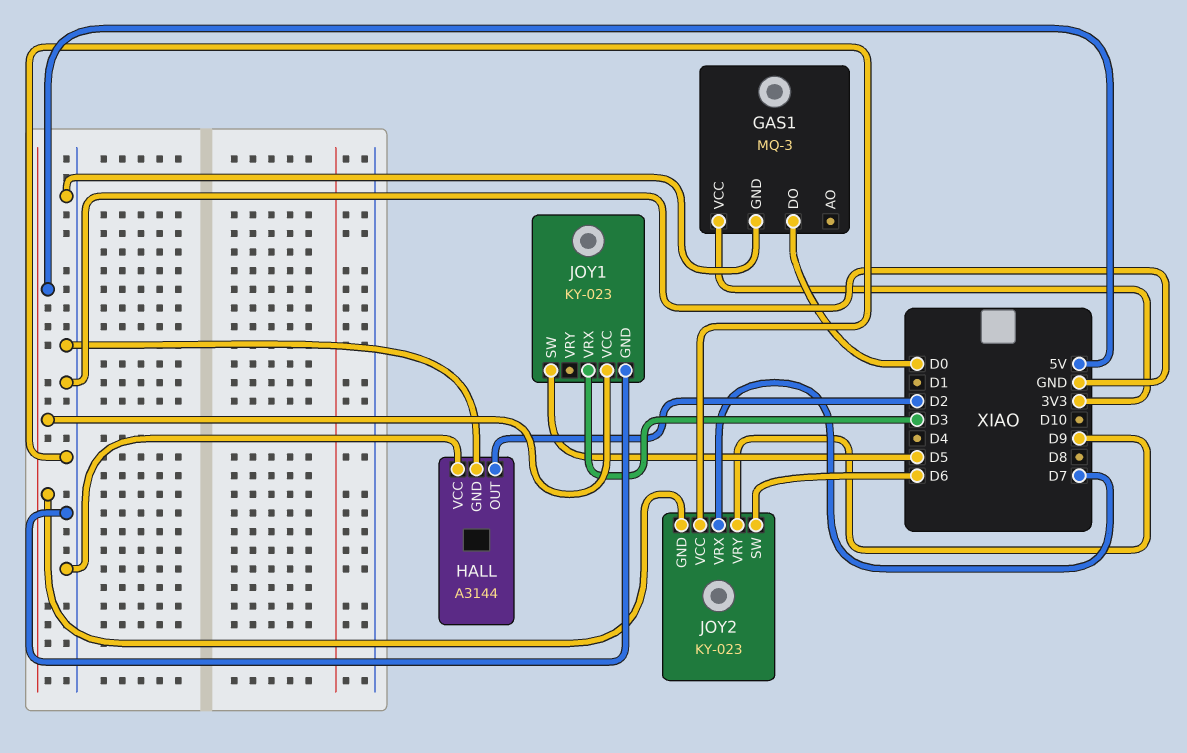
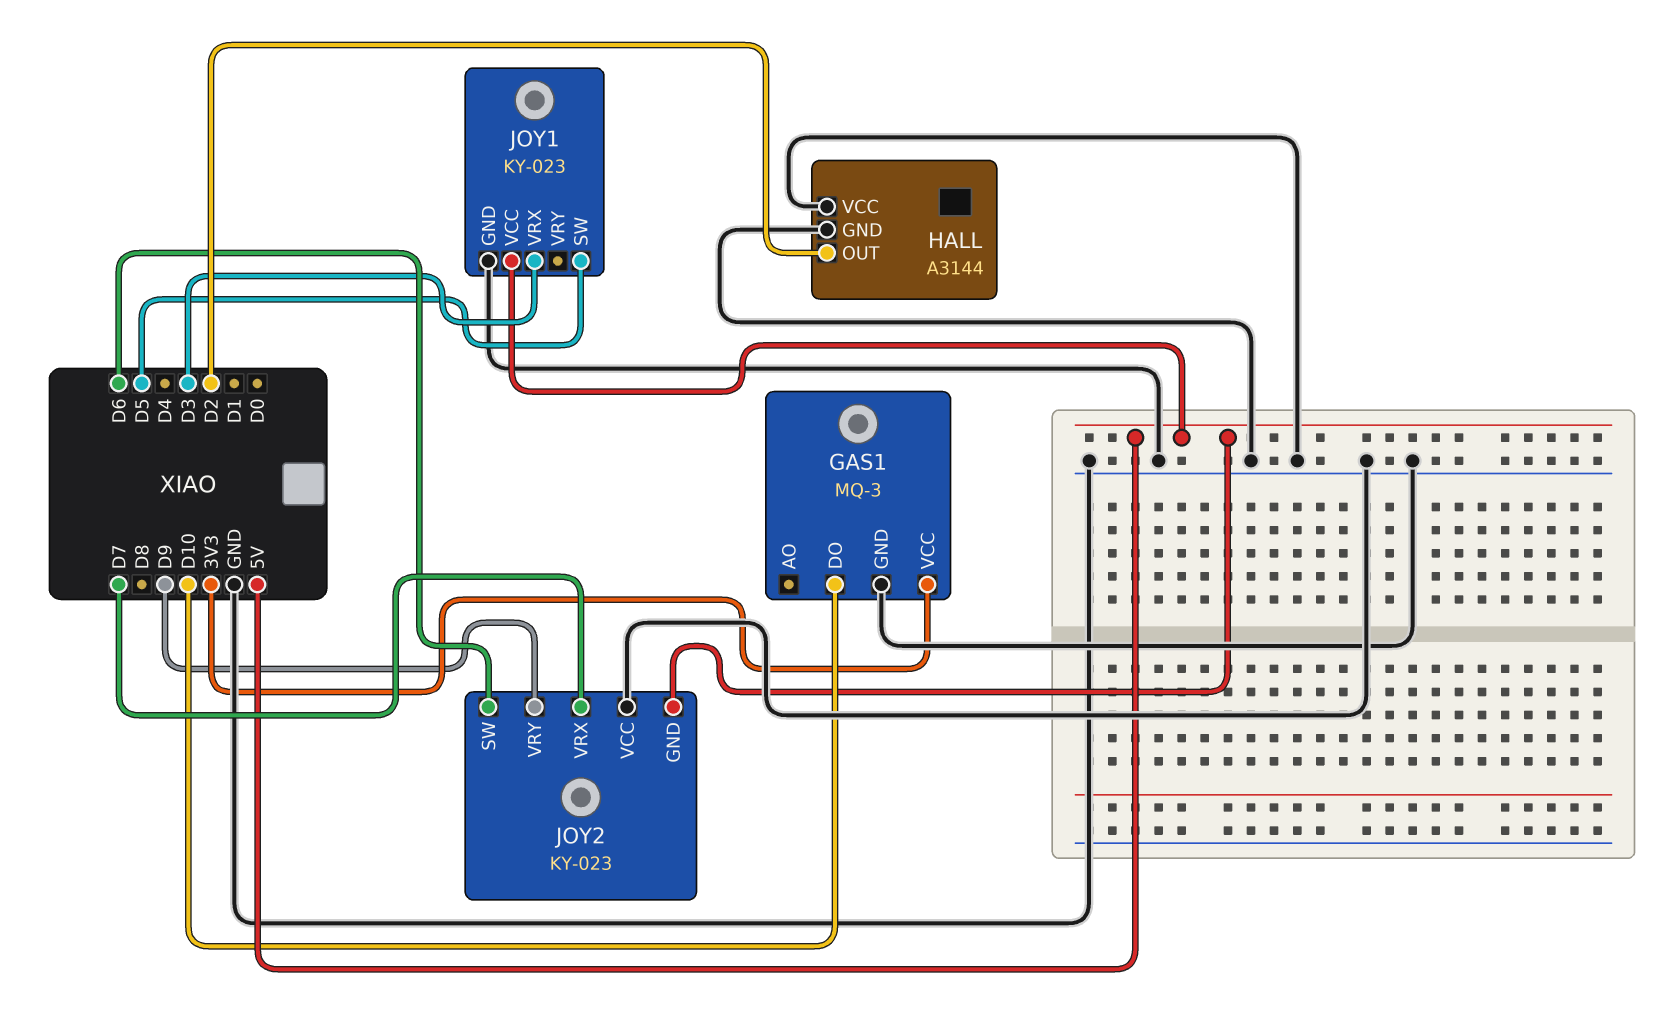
GAS1 pin DO: D0 -> D10

